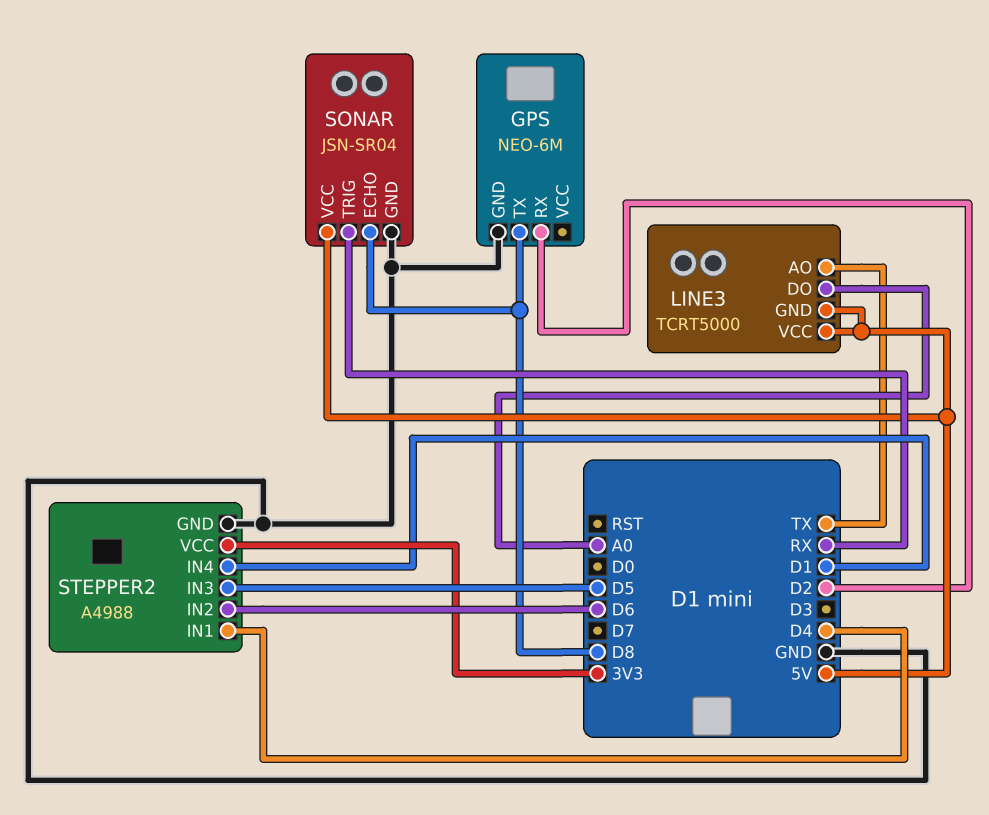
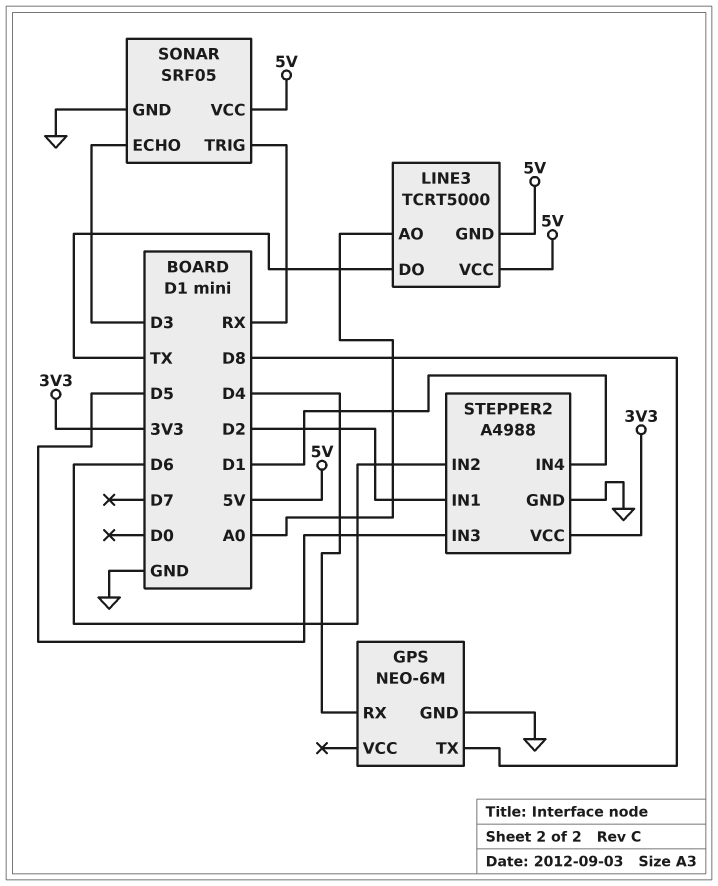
GPS pin RX: D2 -> D4
LINE3 pin AO: TX -> A0
LINE3 pin DO: A0 -> TX
SONAR: JSN-SR04 -> SRF05
SONAR pin ECHO: D8 -> D3
STEPPER2 pin IN1: D4 -> D2

